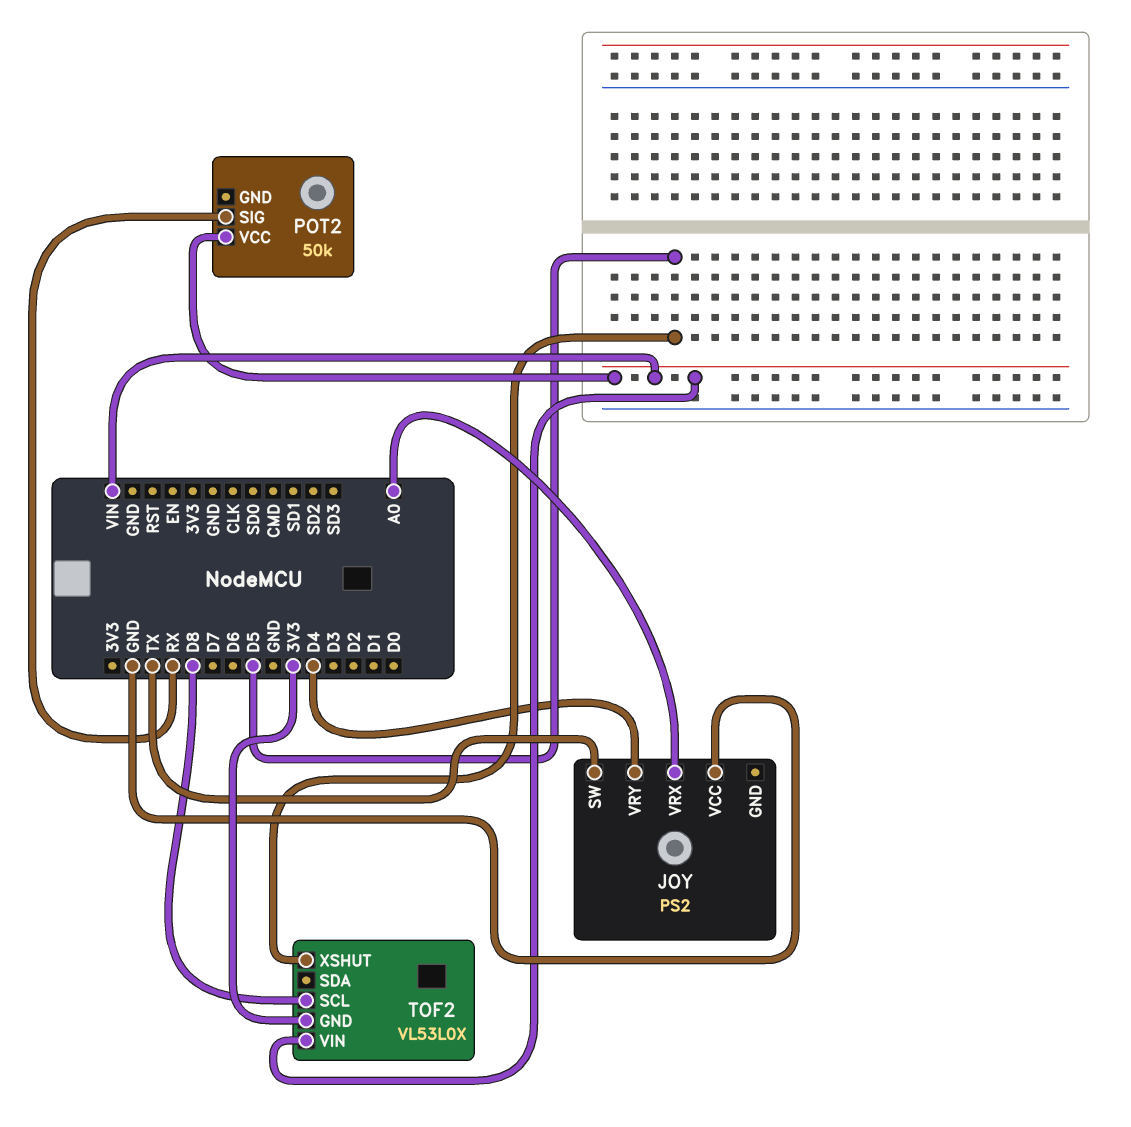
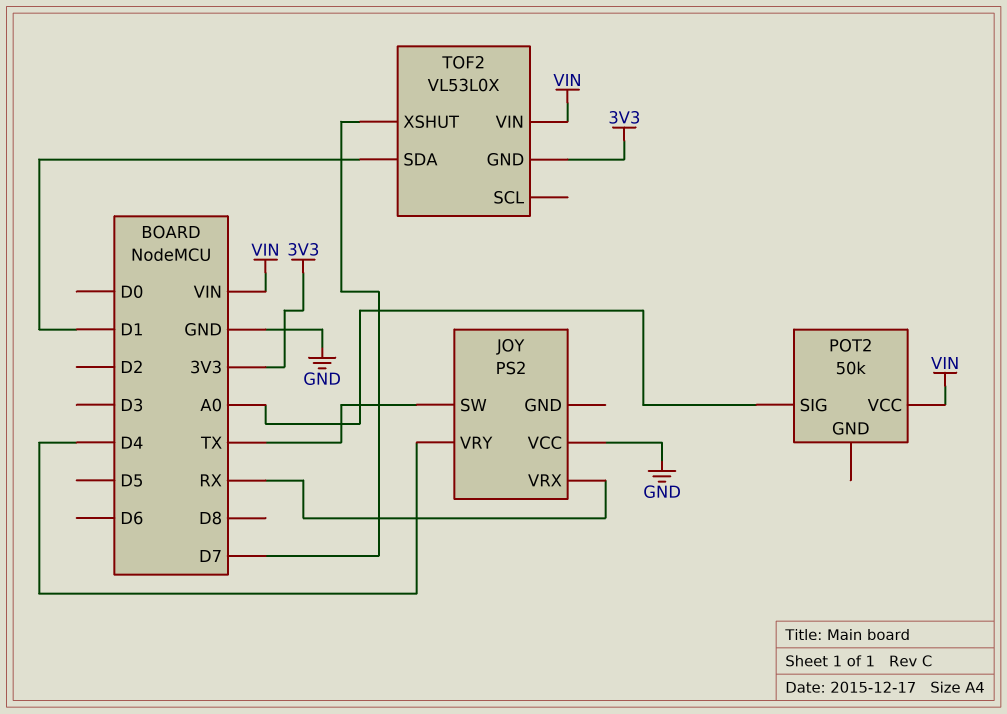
JOY pin VRX: A0 -> RX
POT2 pin SIG: RX -> A0
TOF2 pin SCL: D8 -> none
TOF2 pin SDA: none -> D1
TOF2 pin XSHUT: D5 -> D7

